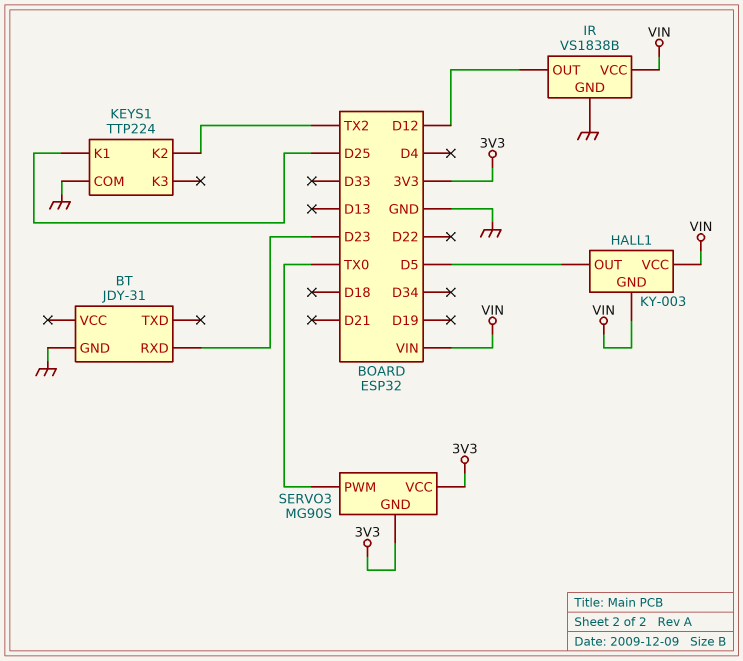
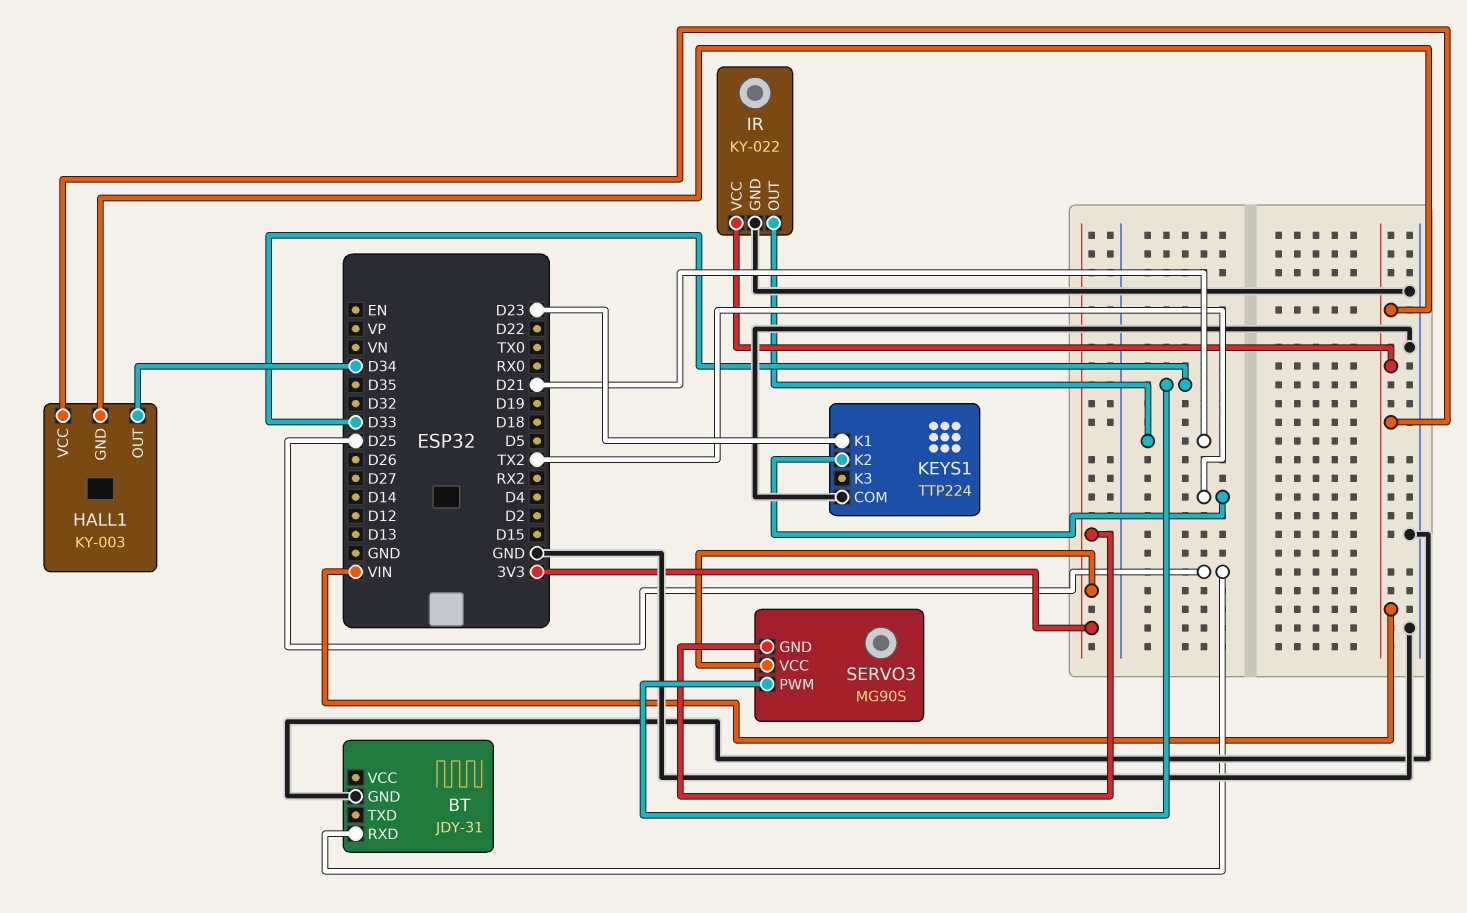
BT pin RXD: D23 -> D25
HALL1 pin OUT: D5 -> D34
IR: VS1838B -> KY-022
IR pin OUT: D12 -> D21
KEYS1 pin K1: D25 -> D23
SERVO3 pin PWM: TX0 -> D33

